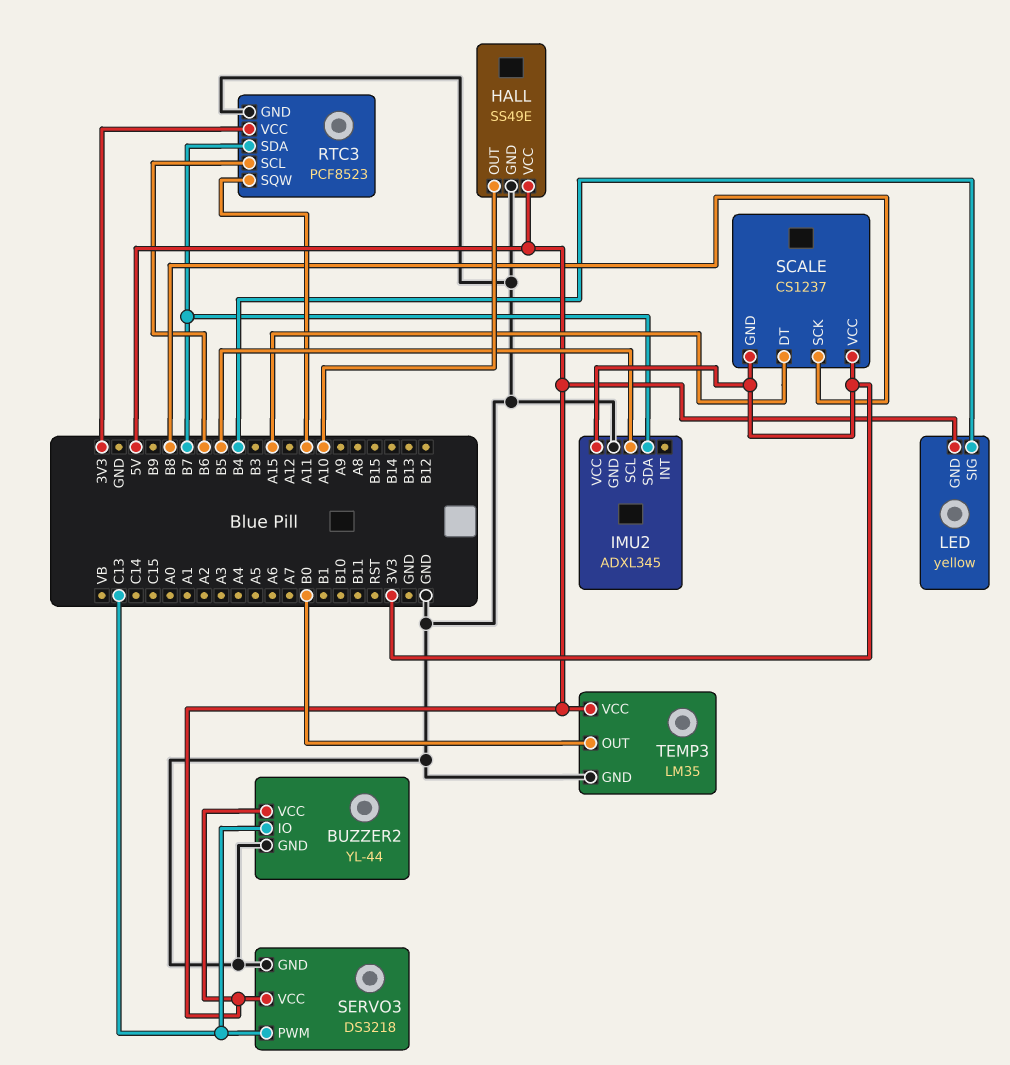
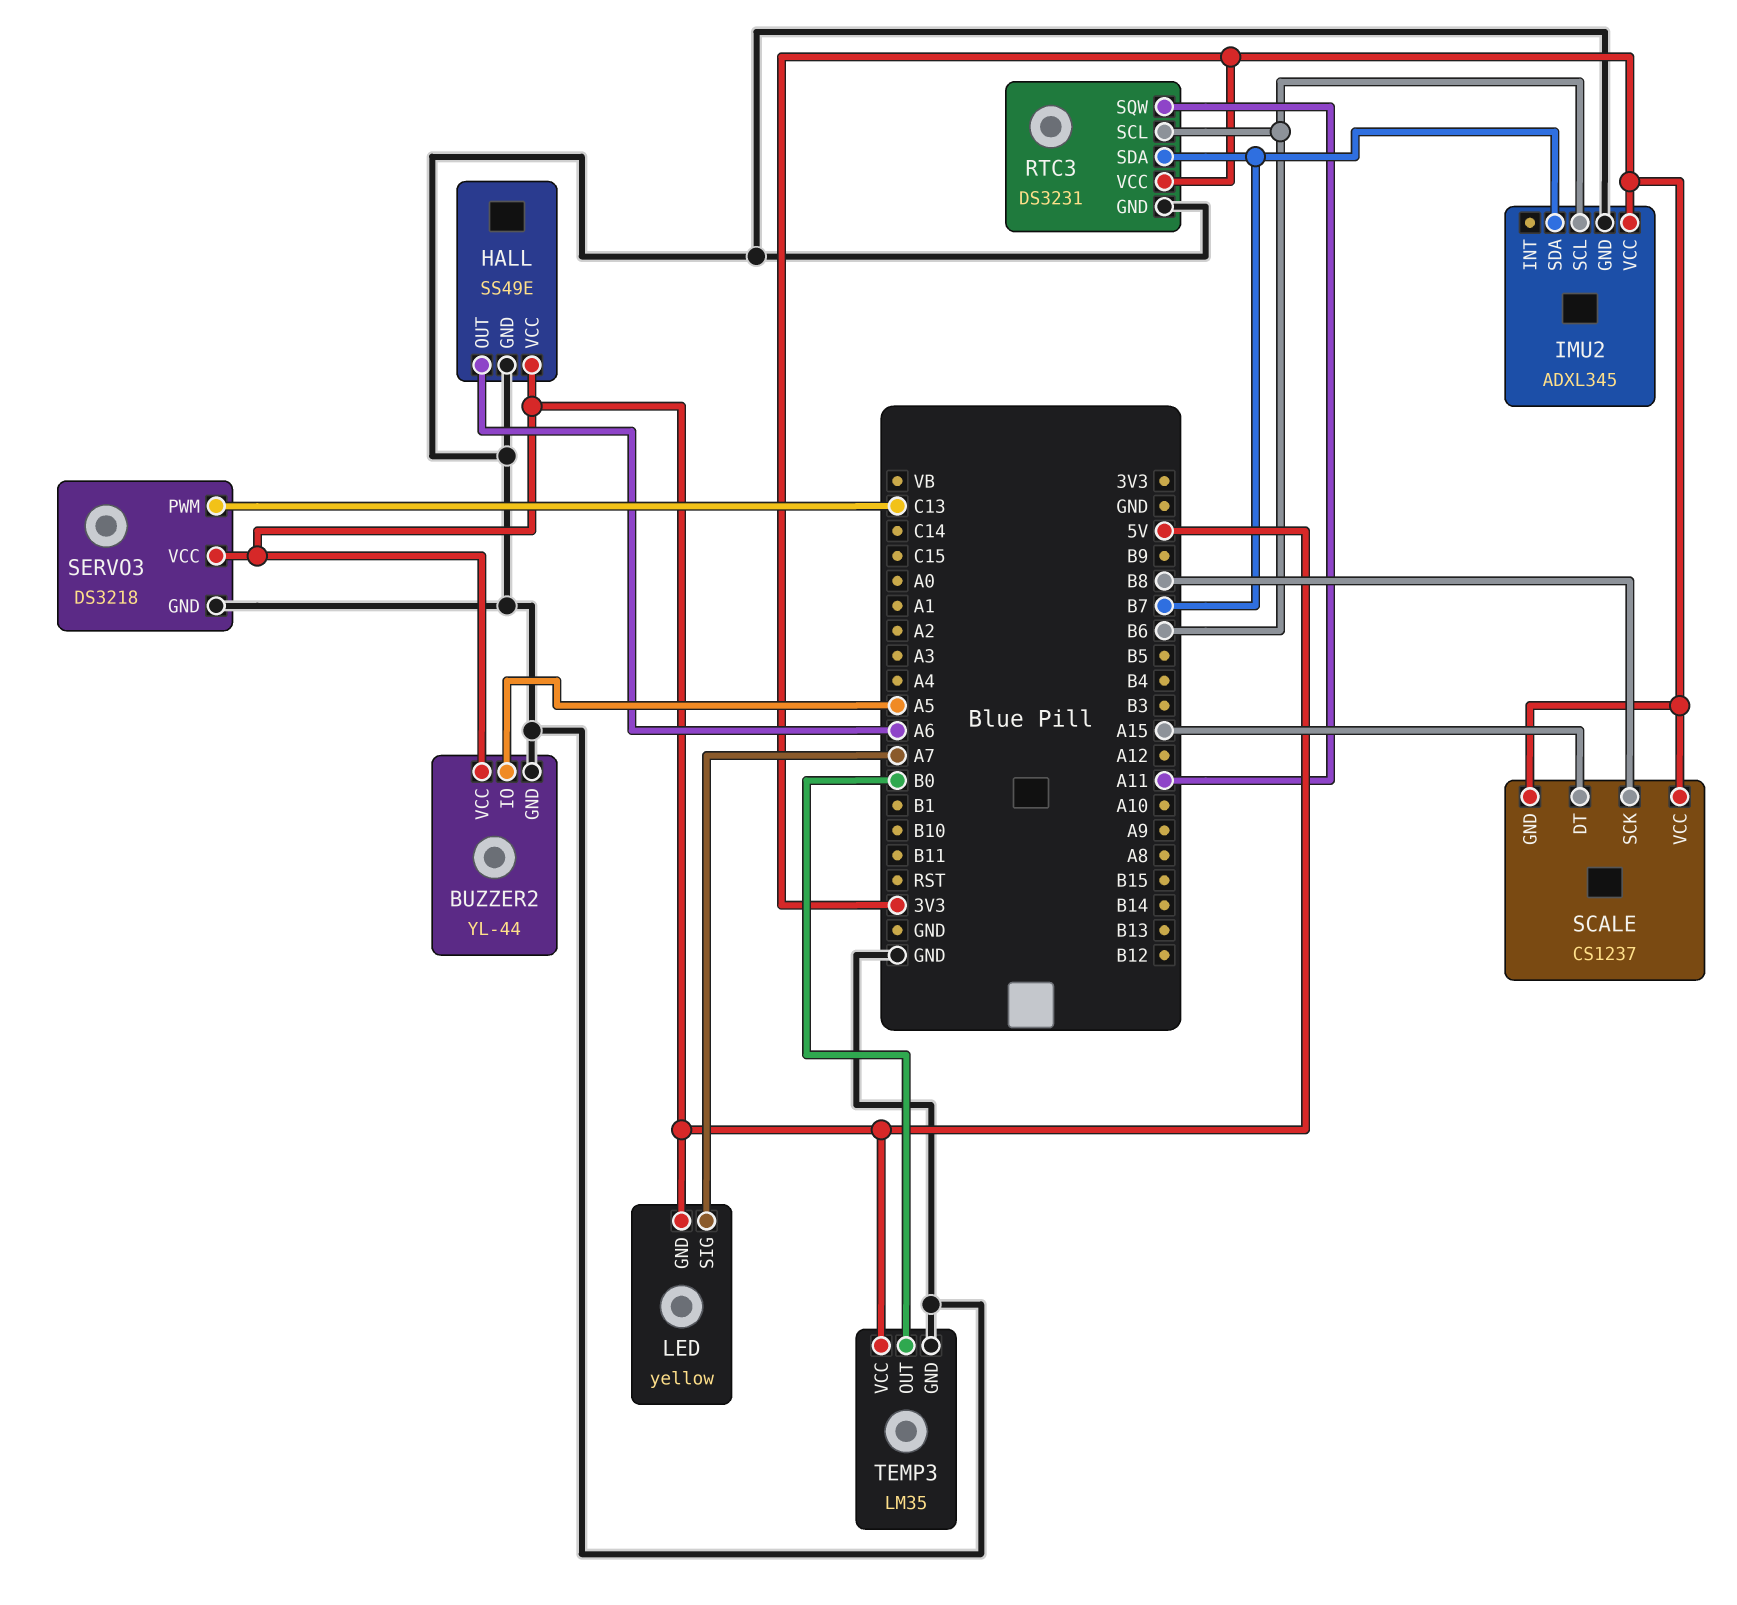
BUZZER2 pin IO: C13 -> A5
HALL pin OUT: A10 -> A6
IMU2 pin SCL: B5 -> B6
LED pin SIG: B4 -> A7
RTC3: PCF8523 -> DS3231

